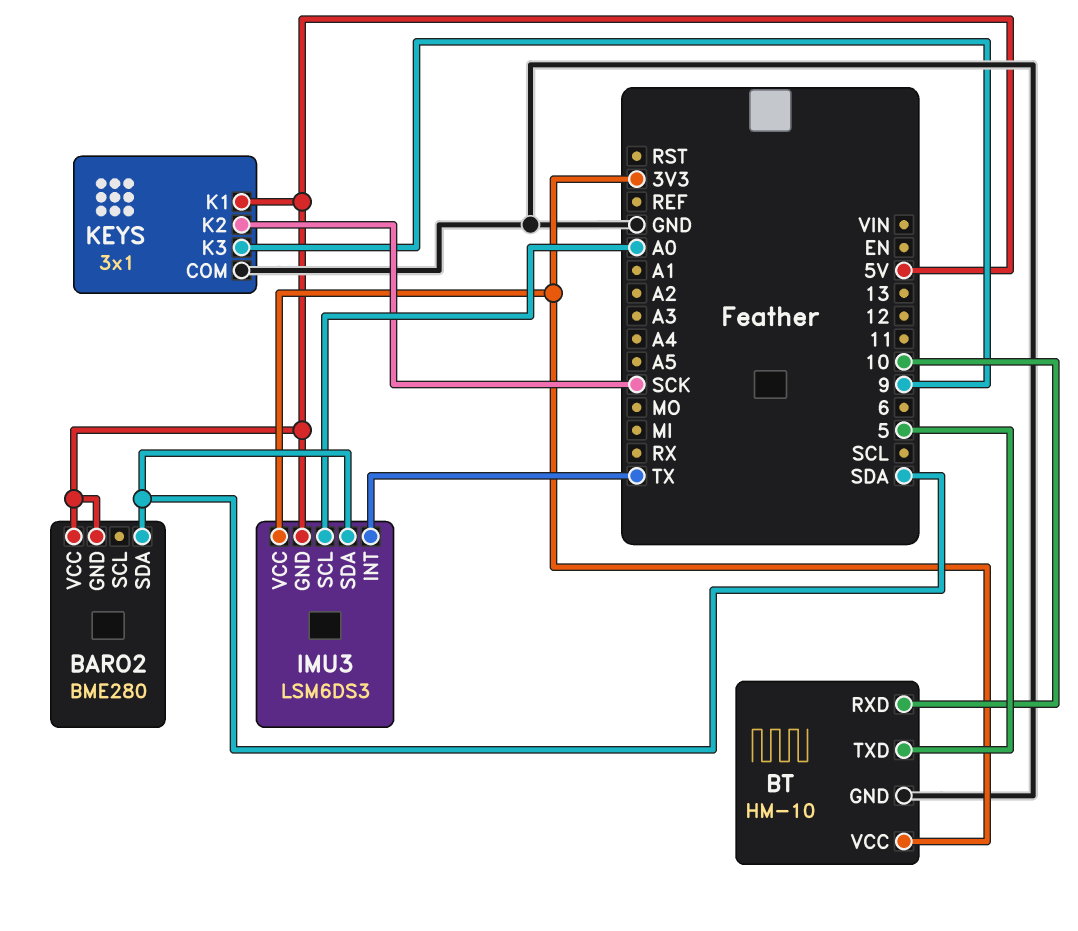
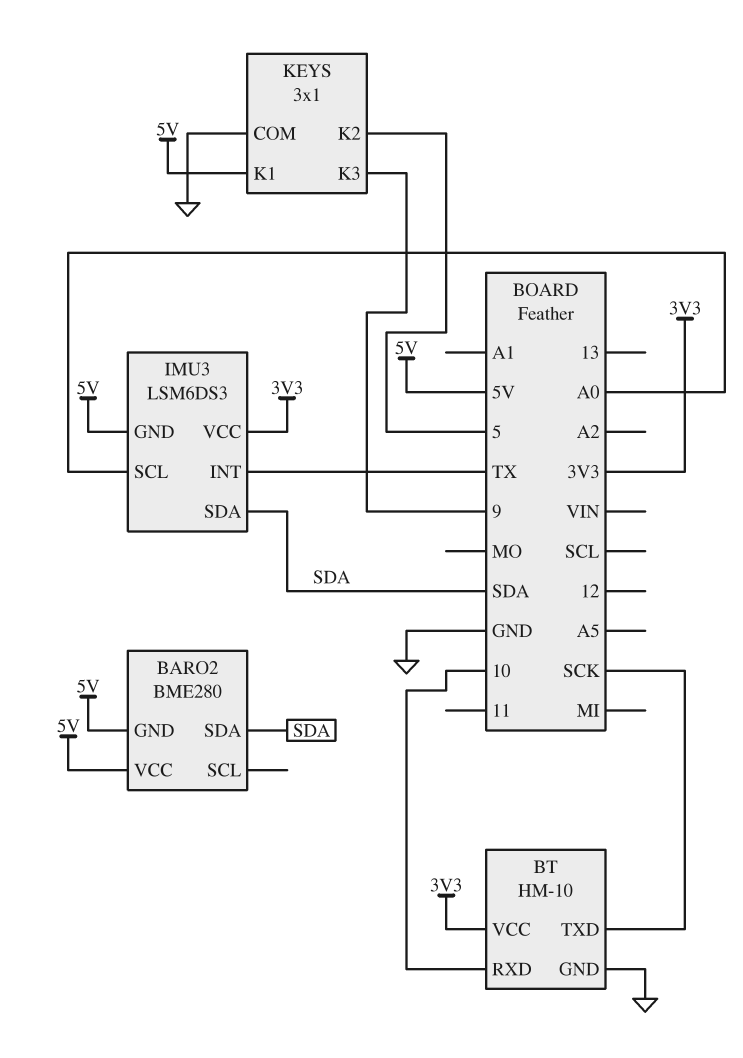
BT pin TXD: 5 -> SCK
KEYS pin K2: SCK -> 5

